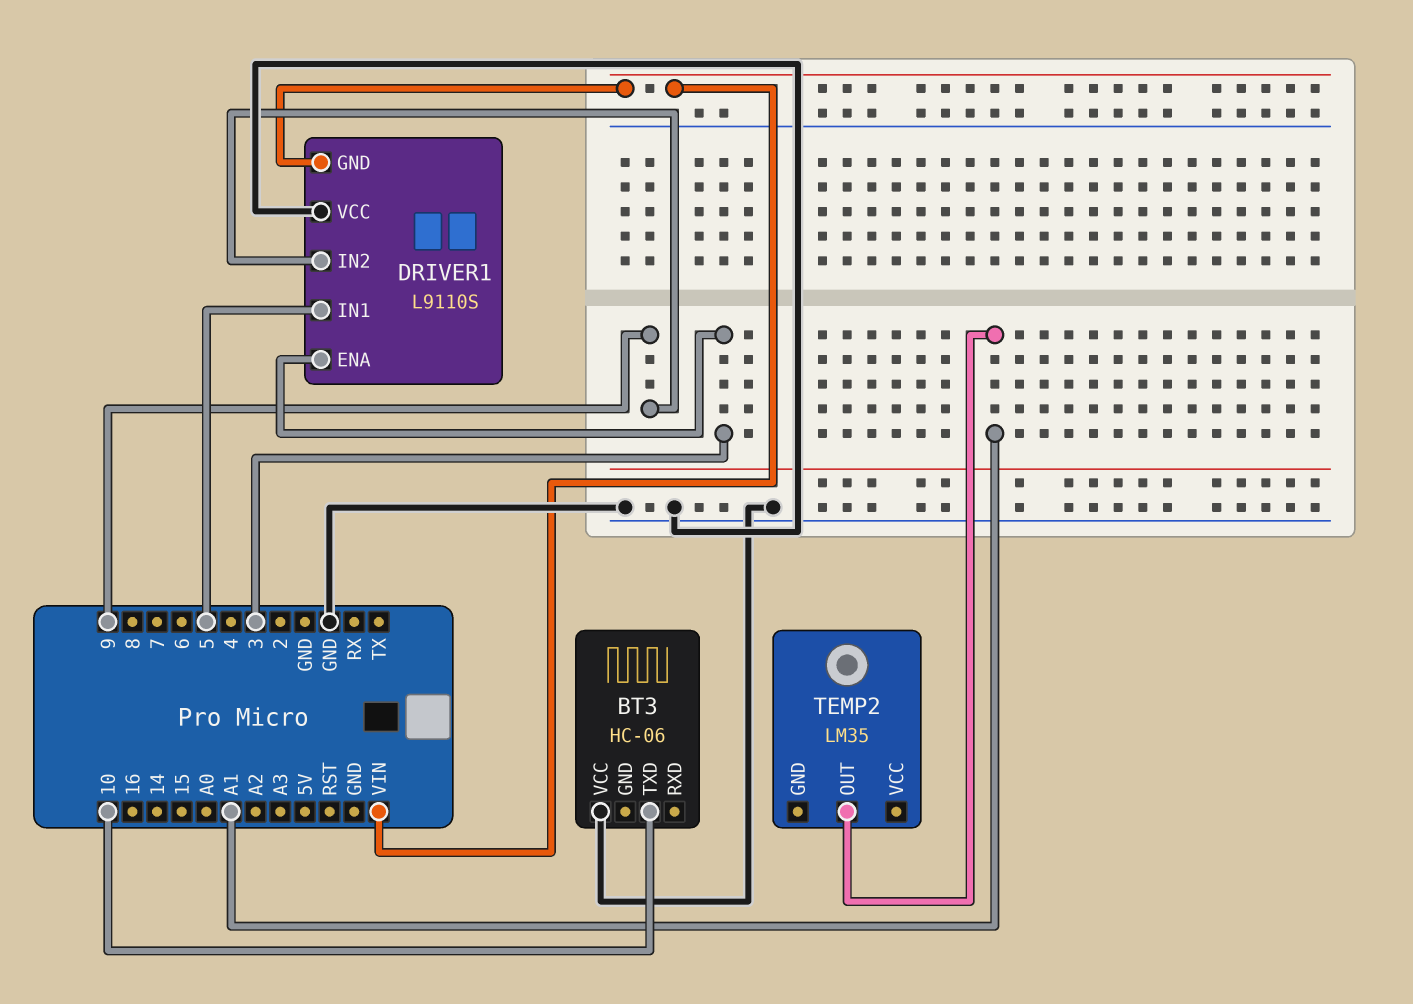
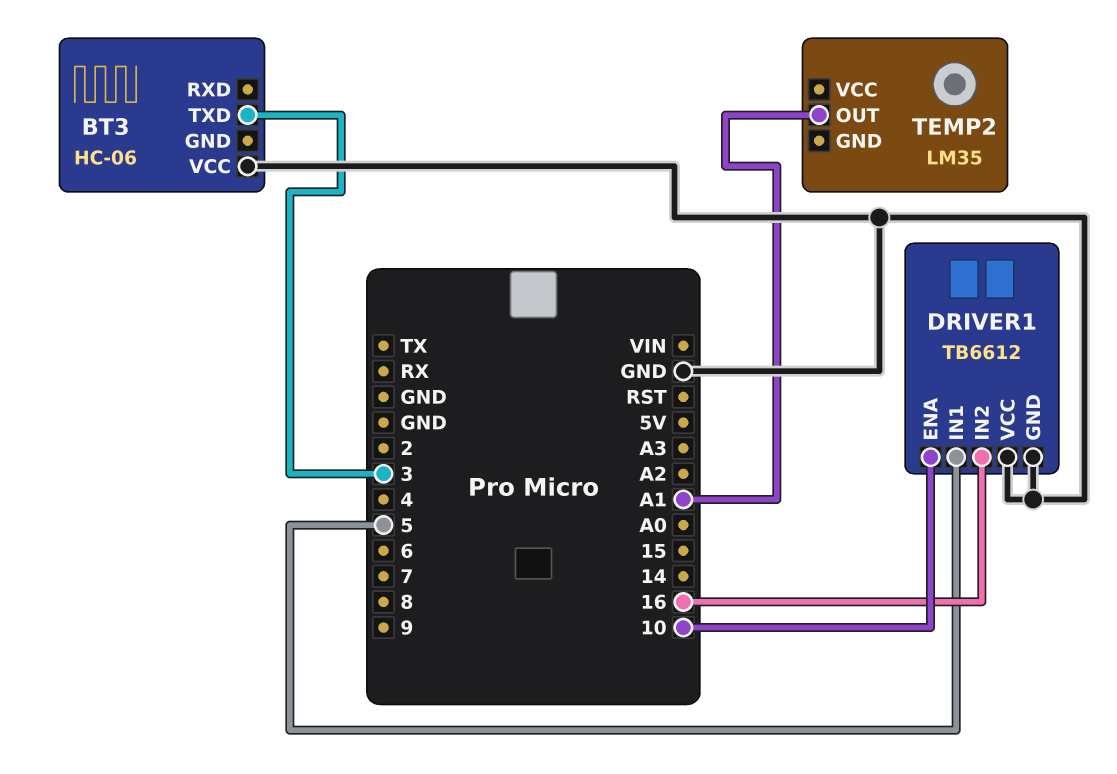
BT3 pin TXD: 10 -> 3
DRIVER1: L9110S -> TB6612
DRIVER1 pin ENA: 3 -> 10
DRIVER1 pin GND: VIN -> GND
DRIVER1 pin IN2: 9 -> 16

